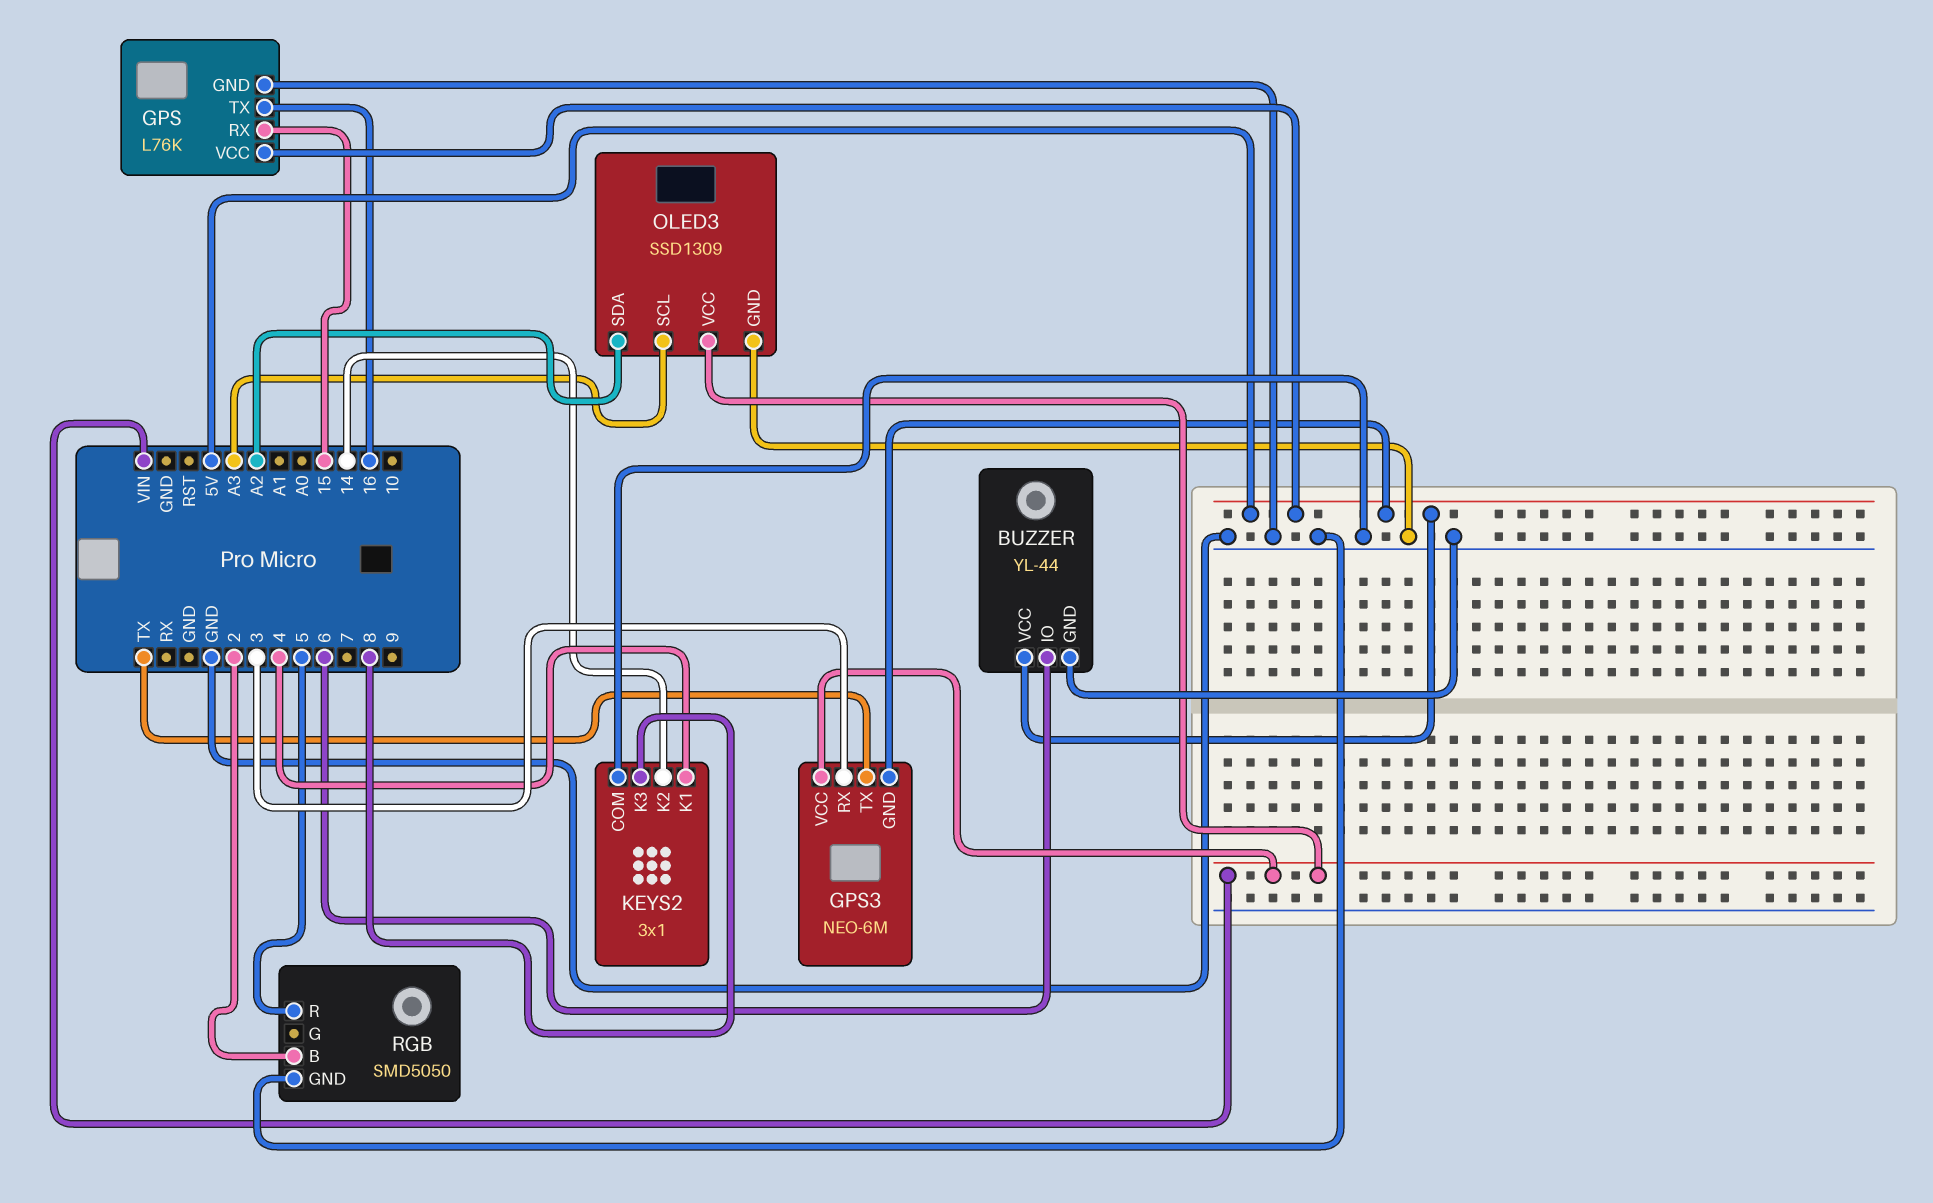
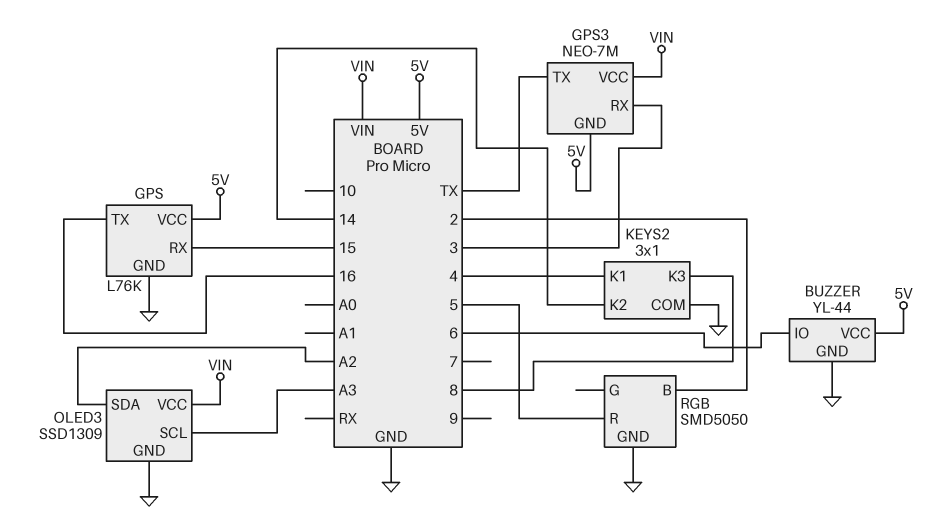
GPS3: NEO-6M -> NEO-7M

